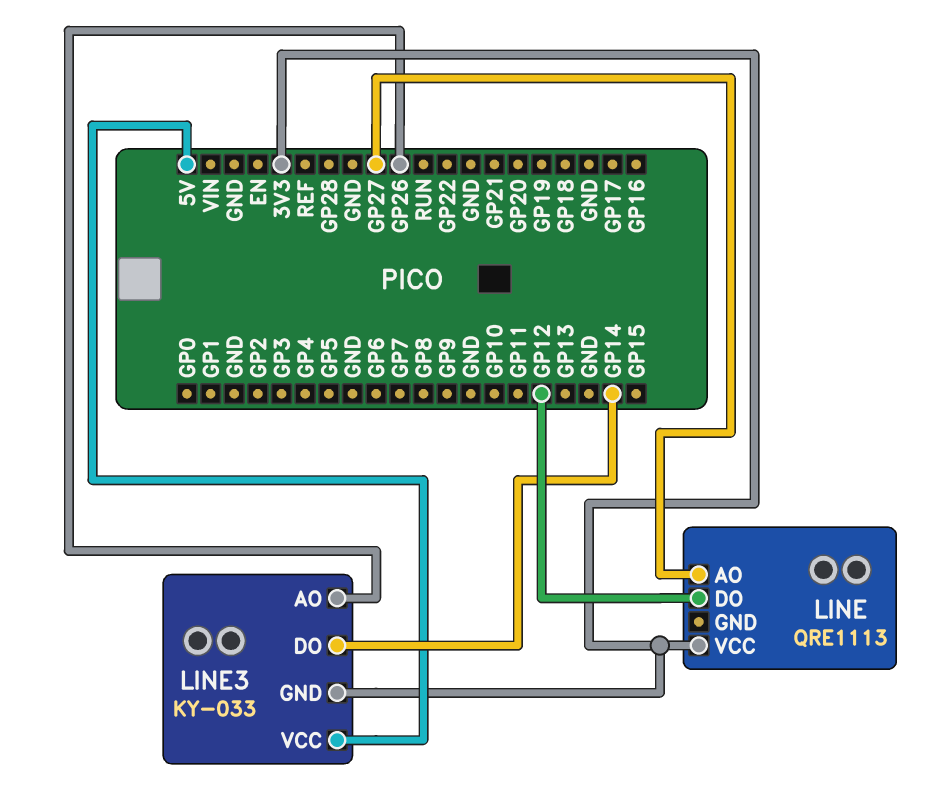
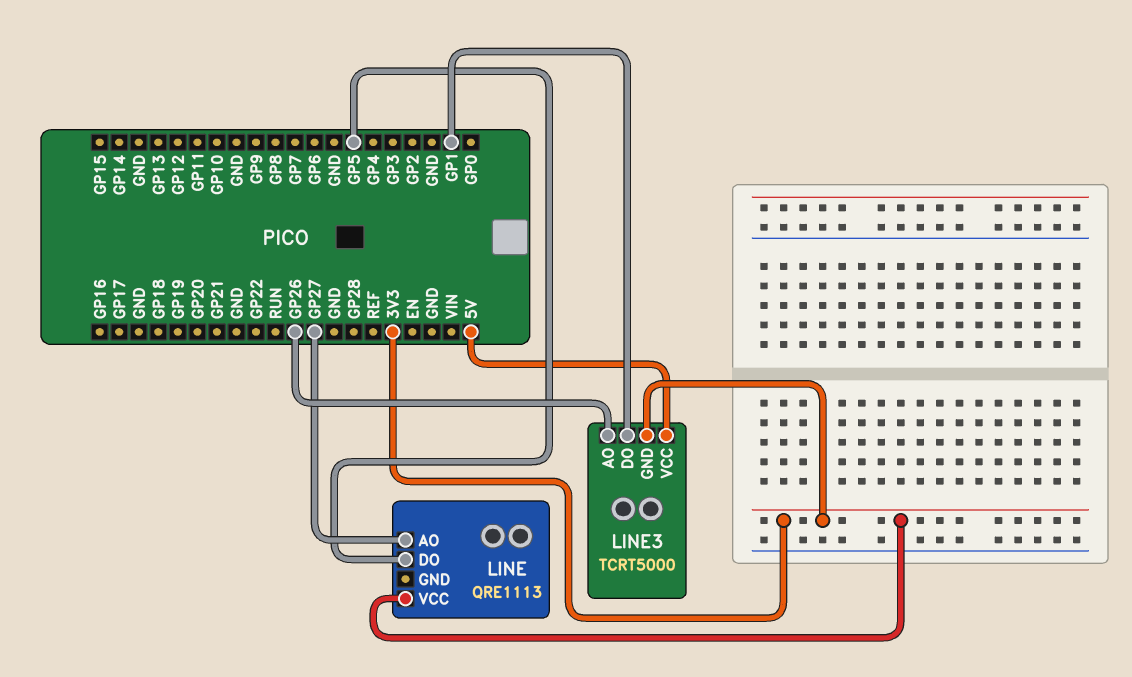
LINE pin DO: GP12 -> GP5
LINE3: KY-033 -> TCRT5000
LINE3 pin DO: GP14 -> GP1

